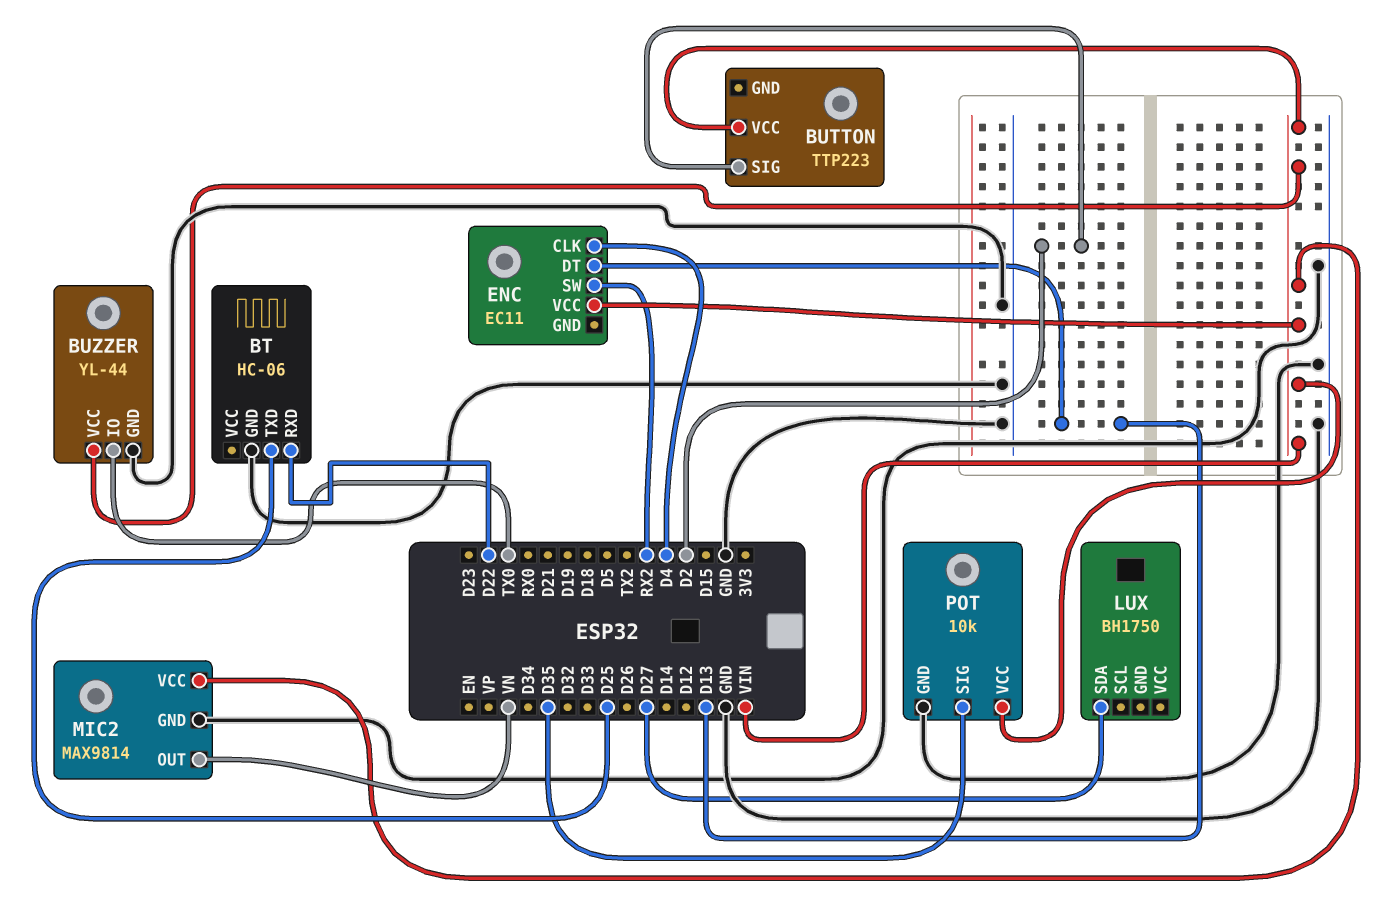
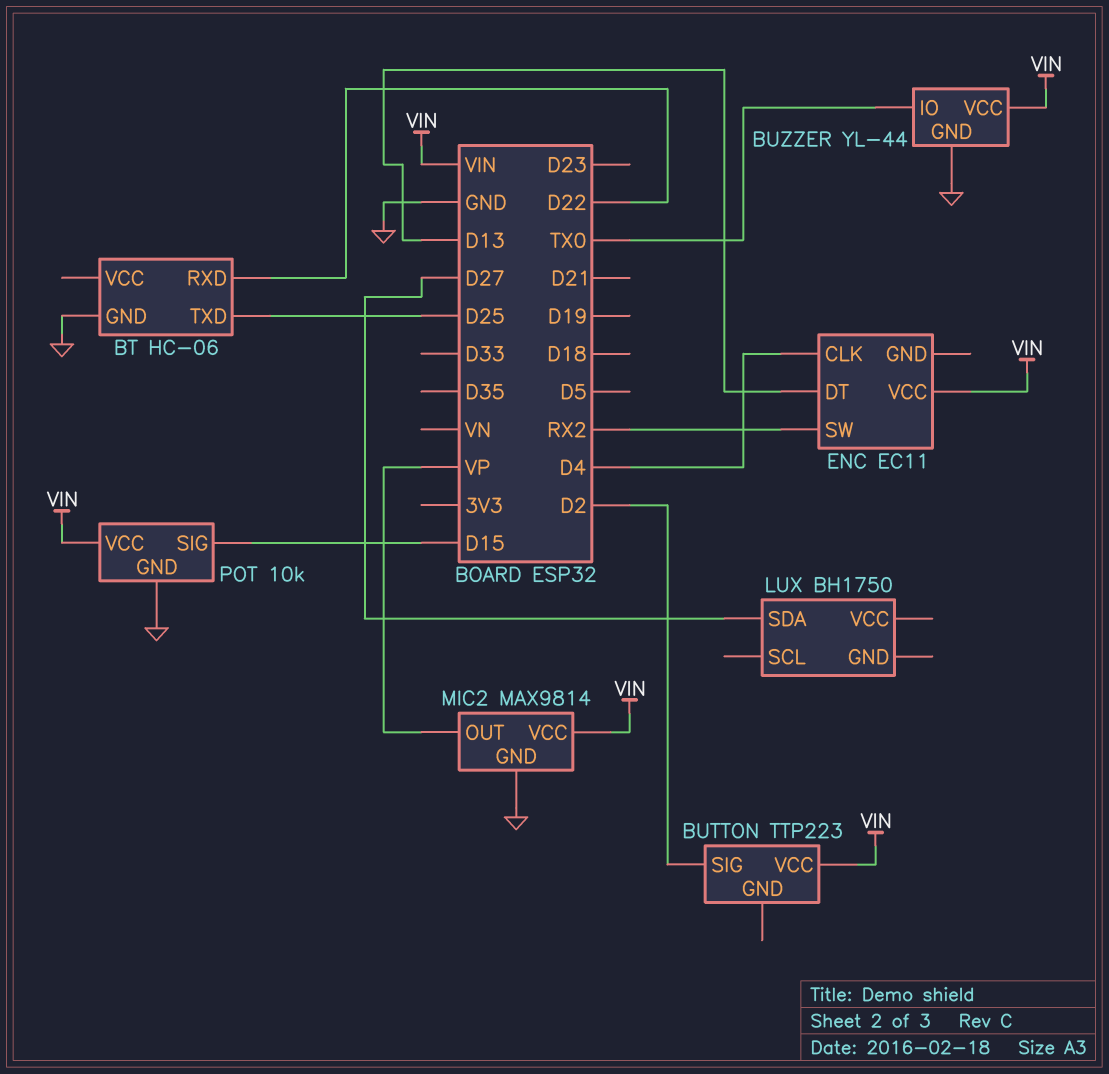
MIC2 pin OUT: VN -> VP
POT pin SIG: D35 -> D15

